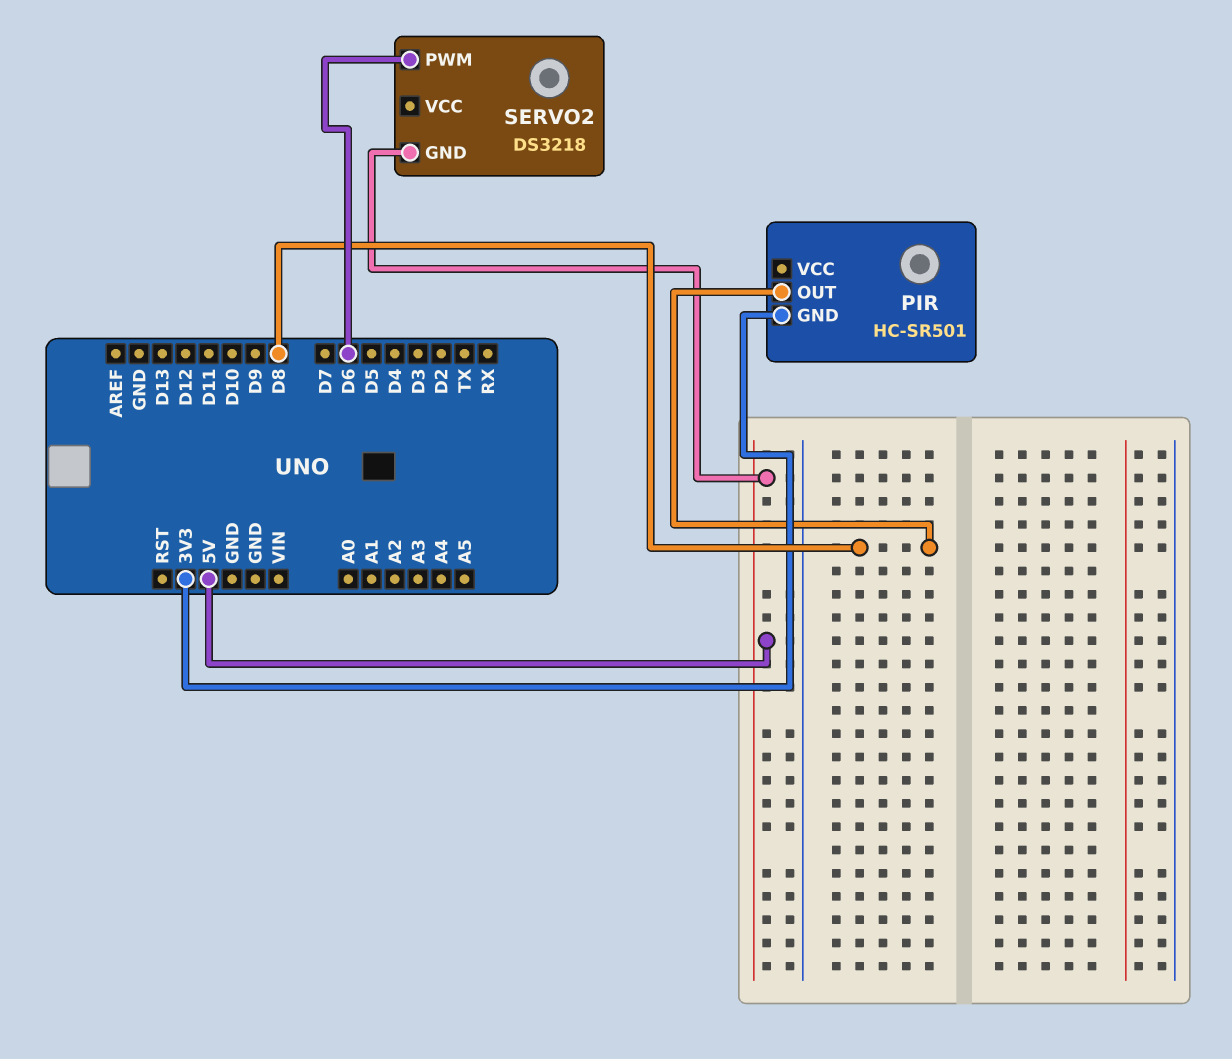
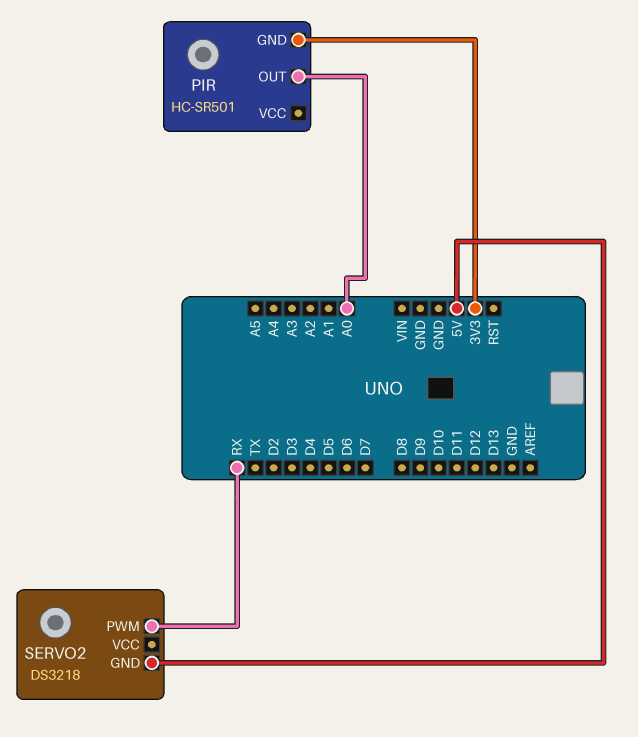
PIR pin OUT: D8 -> A0
SERVO2 pin PWM: D6 -> RX

